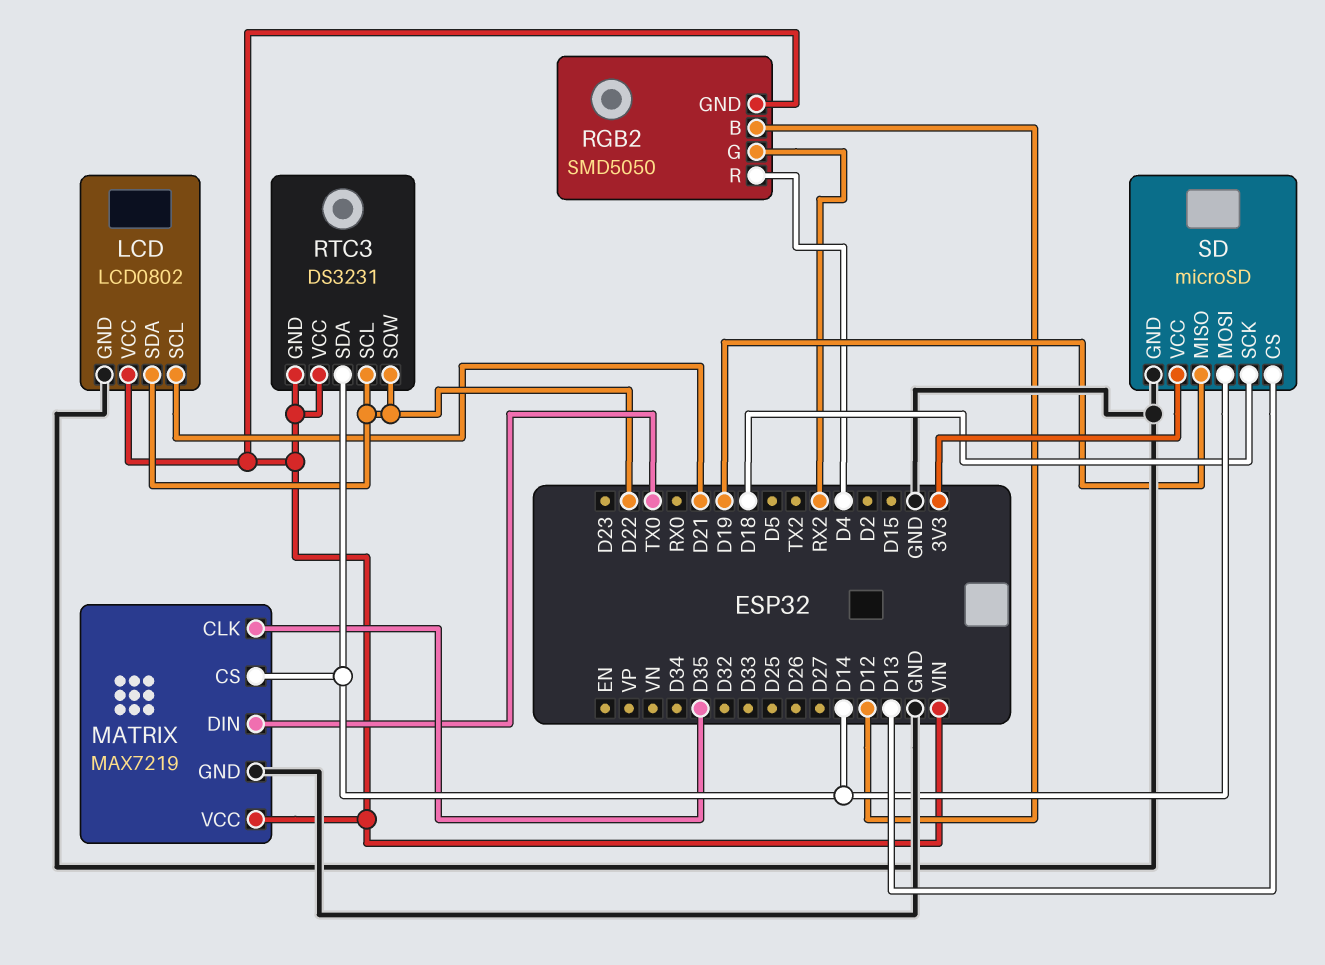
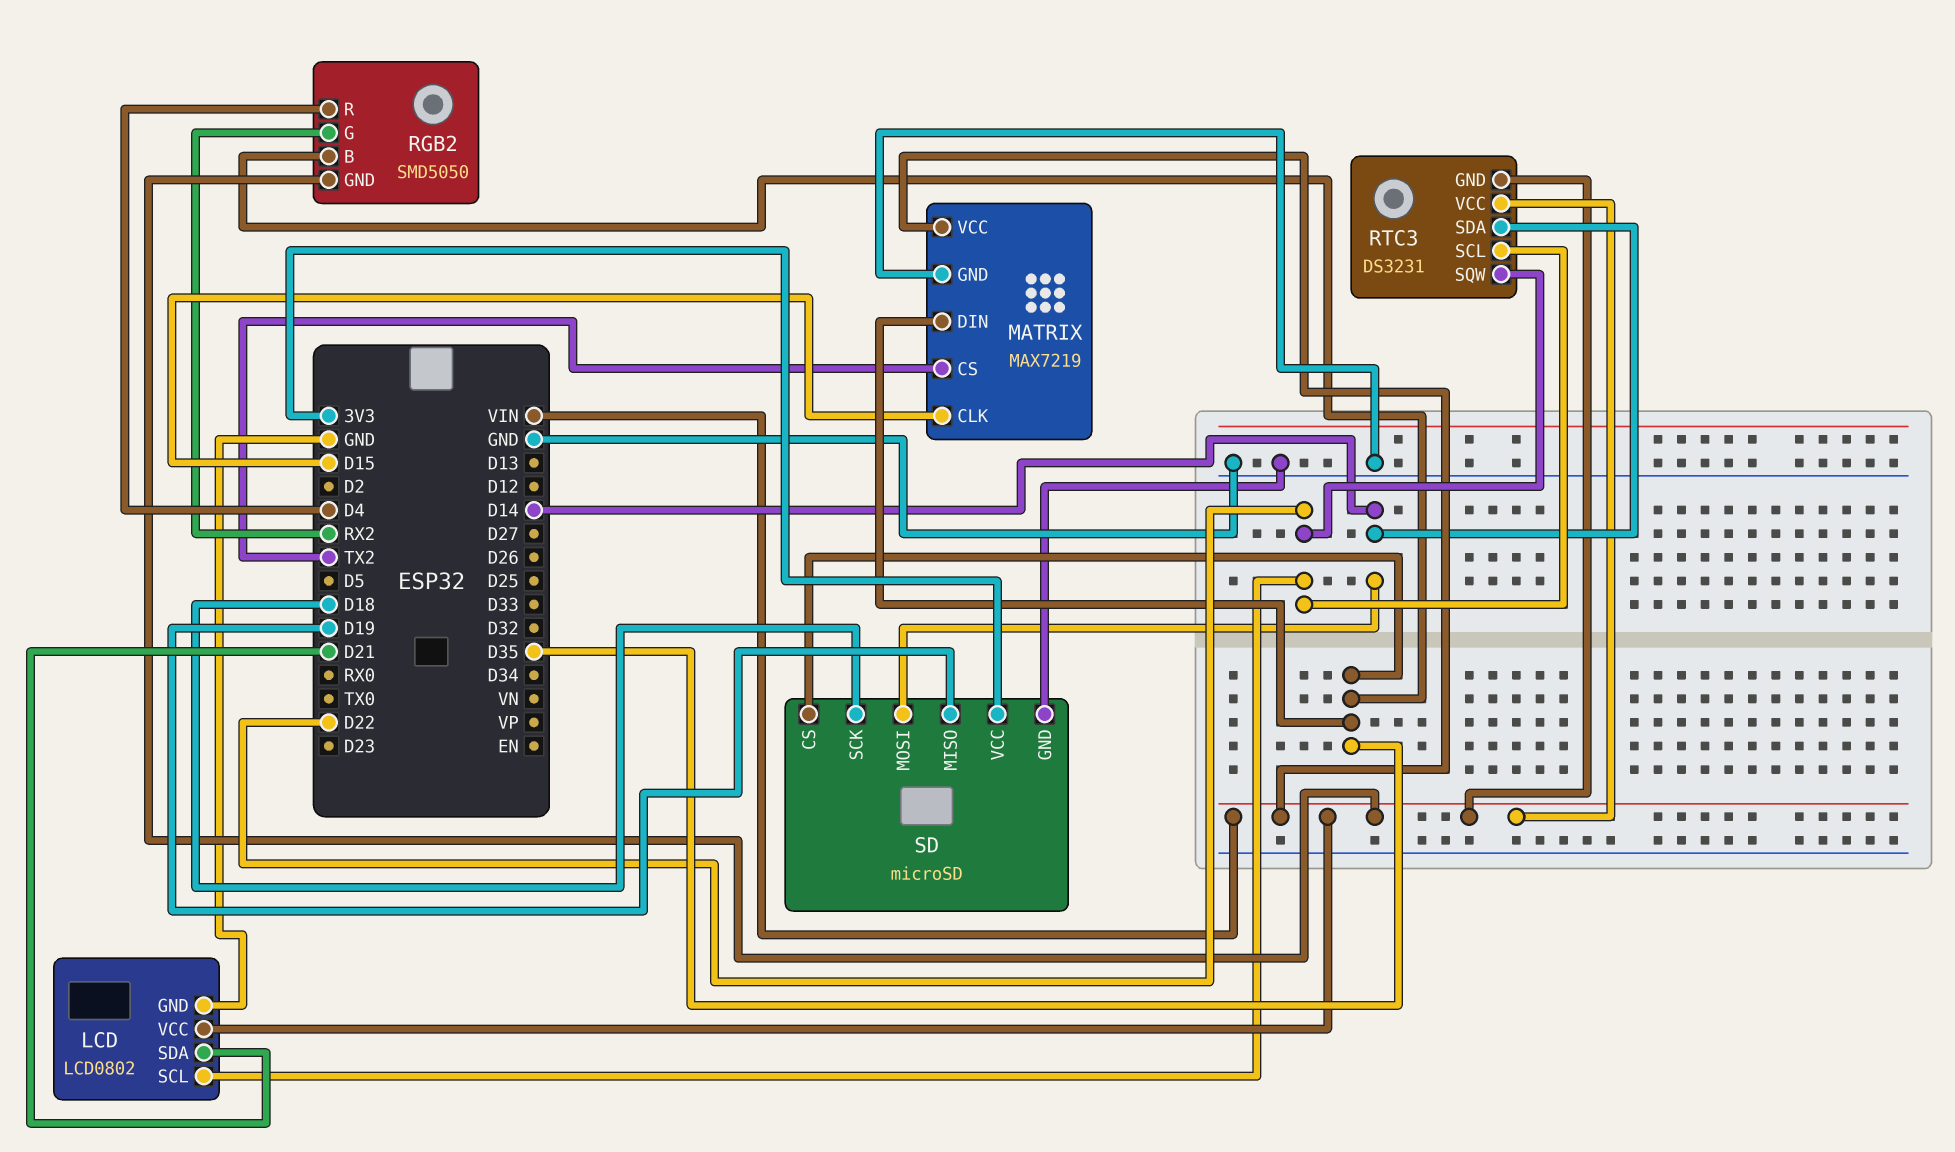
LCD pin SCL: D21 -> D22
LCD pin SDA: D22 -> D21
MATRIX pin CLK: D35 -> D15
MATRIX pin CS: D14 -> TX2
MATRIX pin DIN: TX0 -> D35
RGB2 pin B: D12 -> D35
SD pin CS: D13 -> D35

